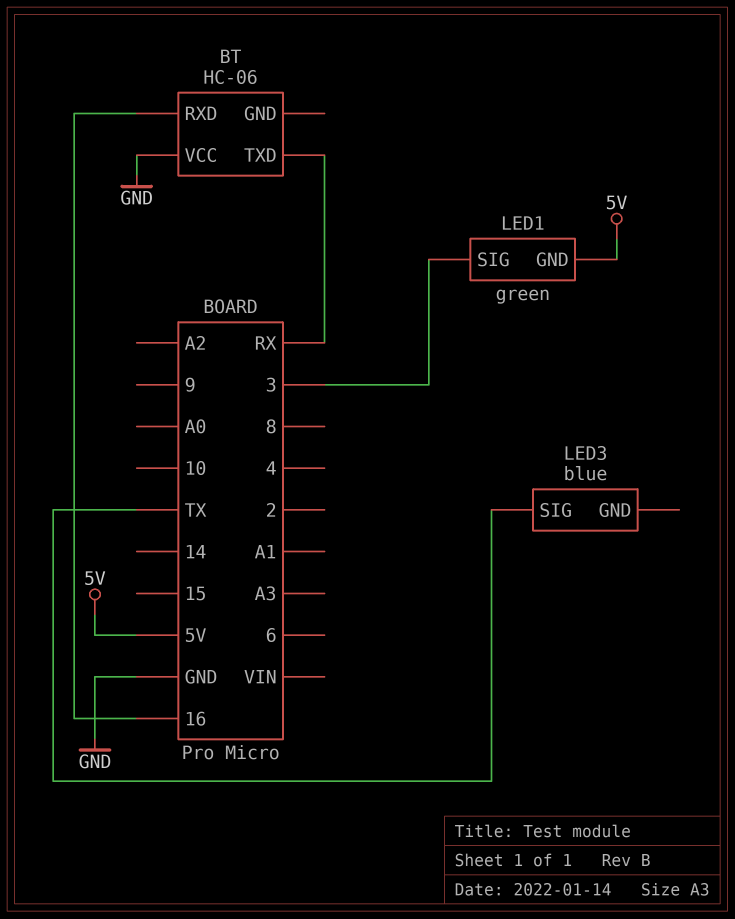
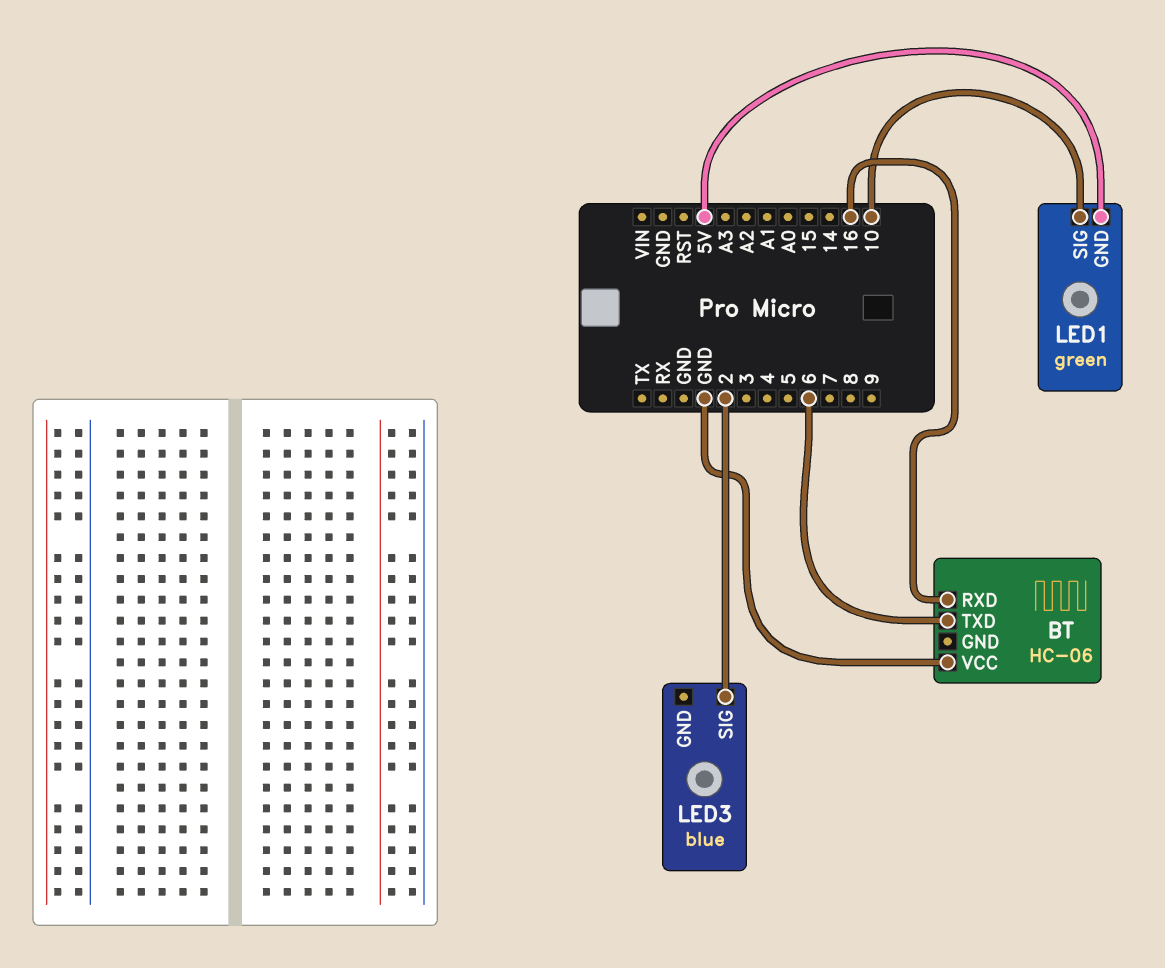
BT pin TXD: RX -> 6
LED1 pin SIG: 3 -> 10
LED3 pin SIG: TX -> 2

